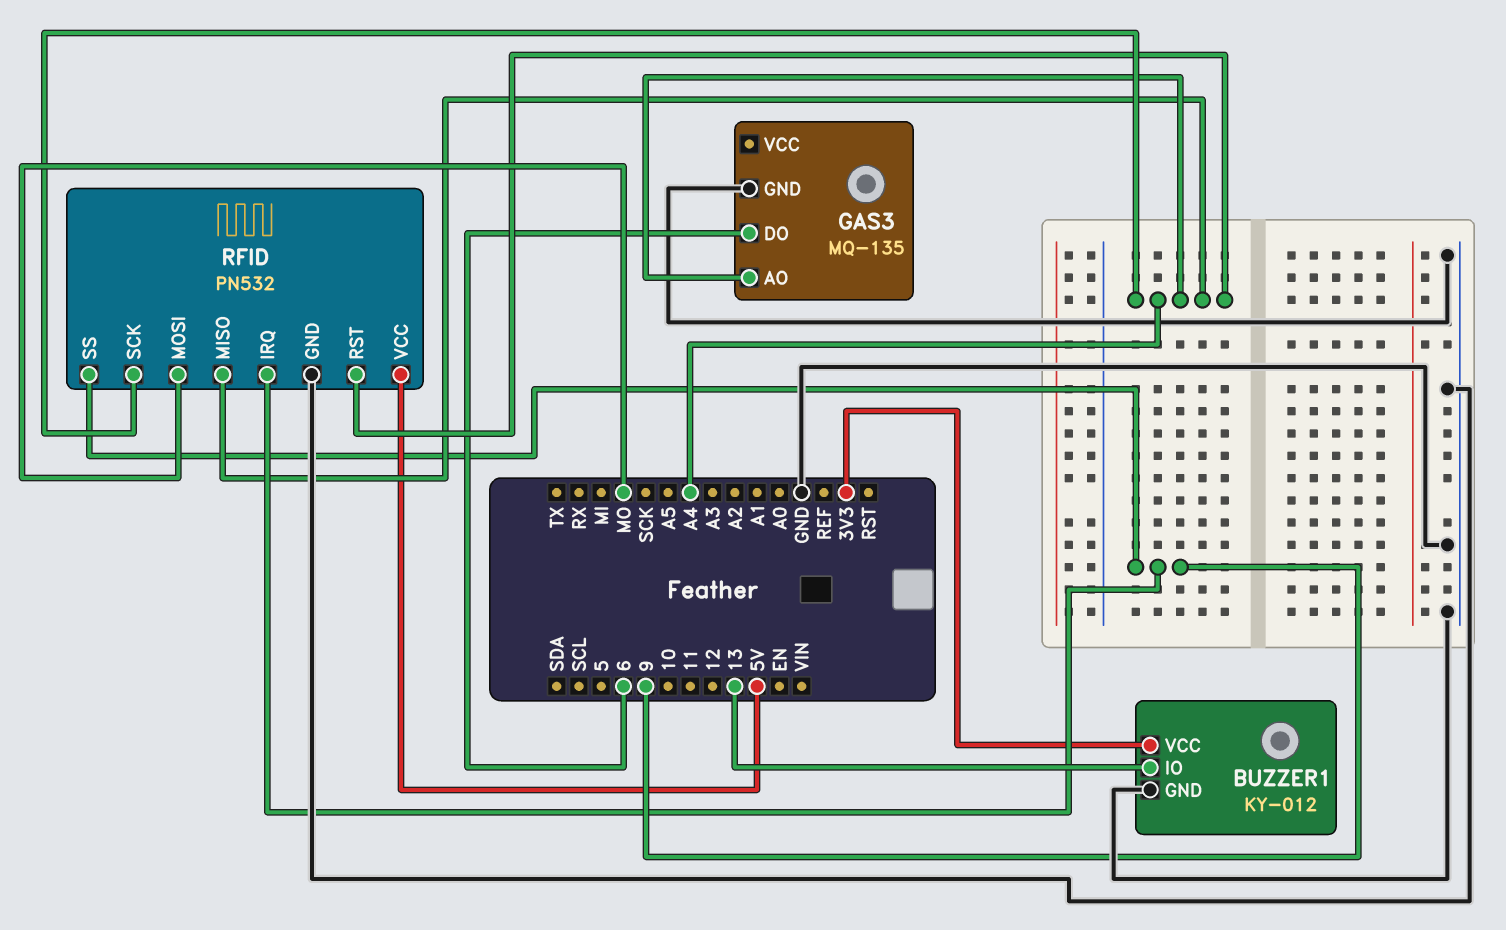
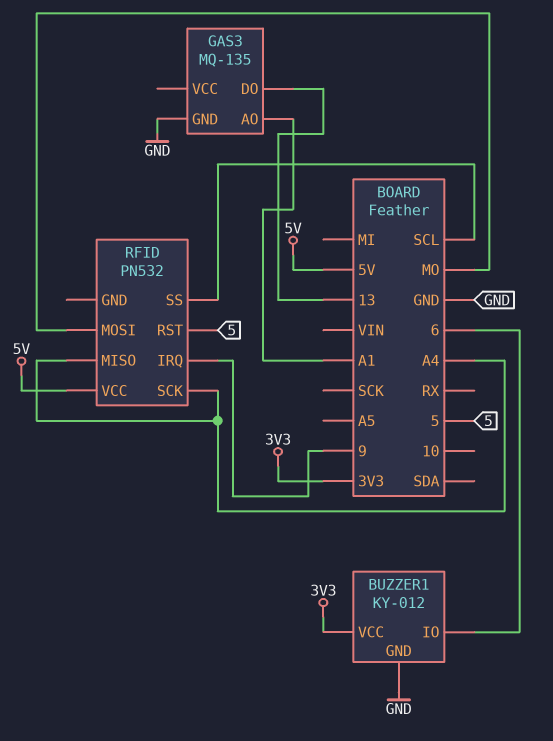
BUZZER1 pin IO: 13 -> 6
GAS3 pin AO: A4 -> A1
GAS3 pin DO: 6 -> 13
RFID pin GND: GND -> none
RFID pin RST: A4 -> 5
RFID pin SS: 9 -> SCL

